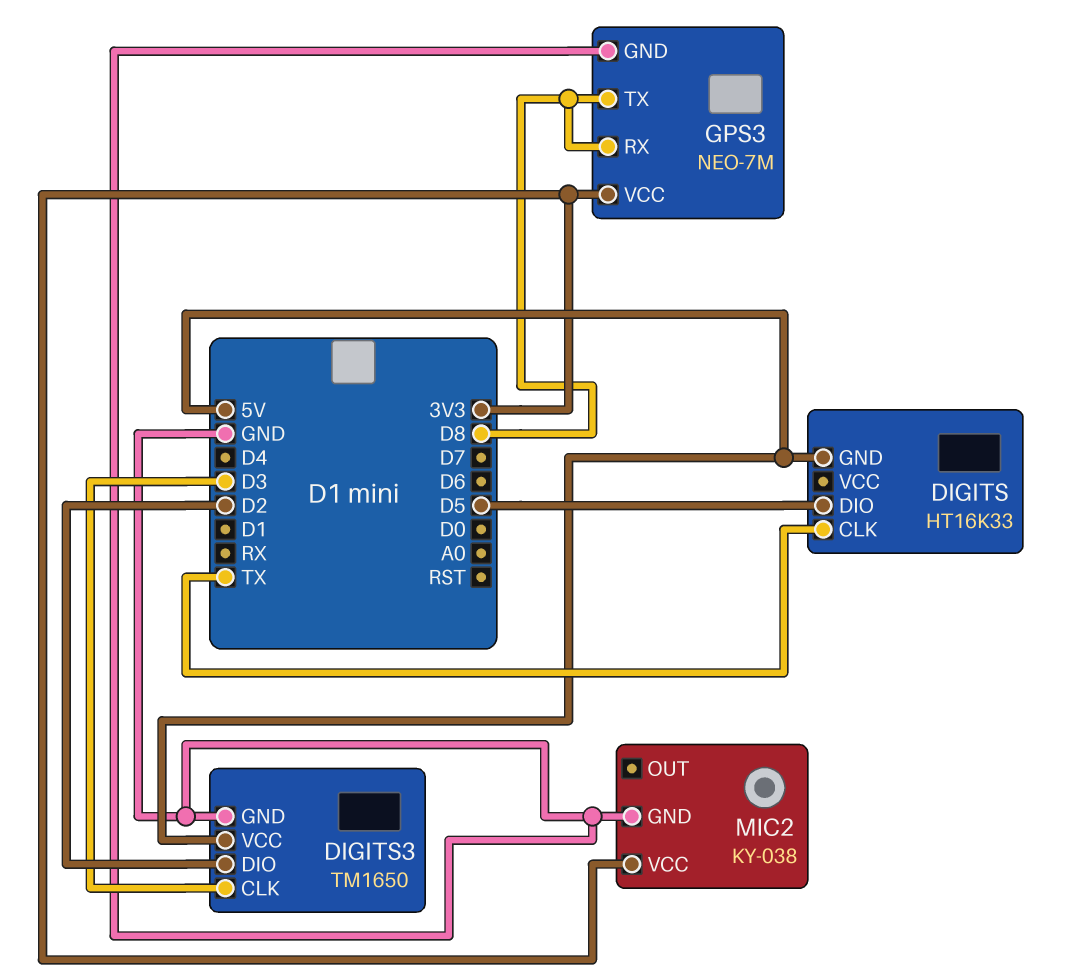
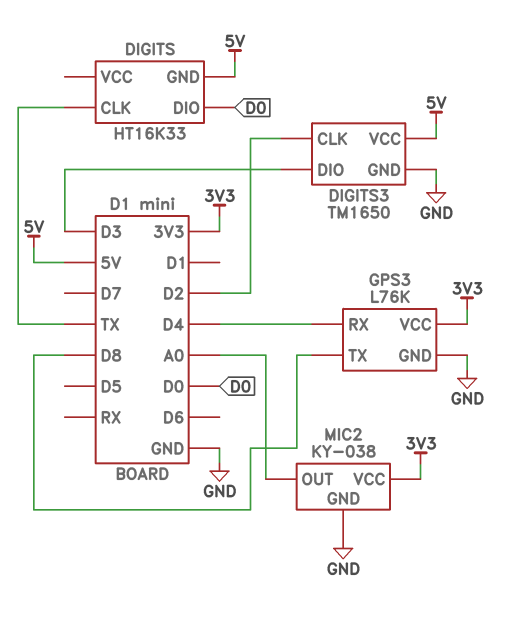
DIGITS pin DIO: D5 -> D0
DIGITS3 pin CLK: D3 -> D2
DIGITS3 pin DIO: D2 -> D3
GPS3: NEO-7M -> L76K
GPS3 pin RX: D8 -> D4
MIC2 pin OUT: none -> A0

